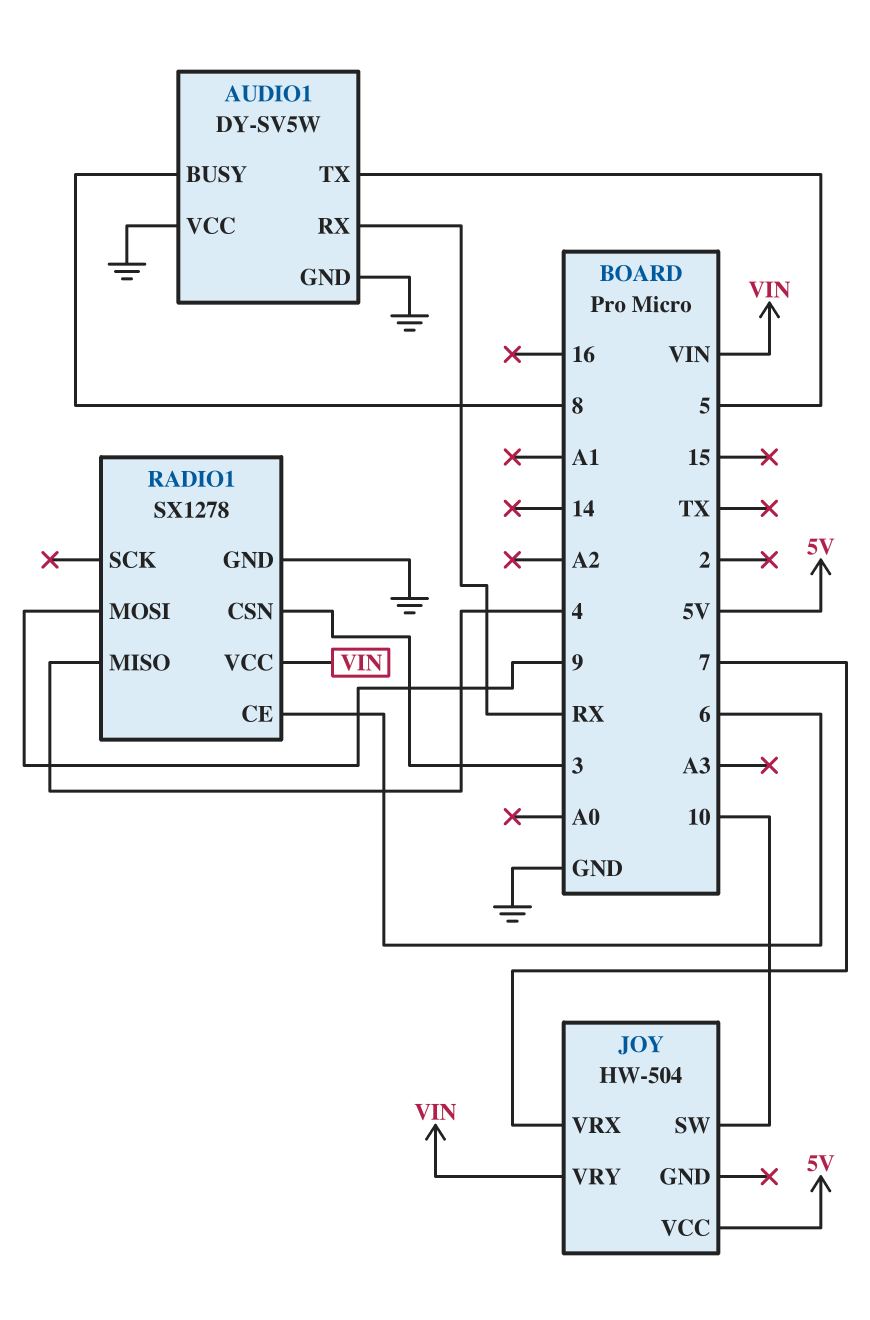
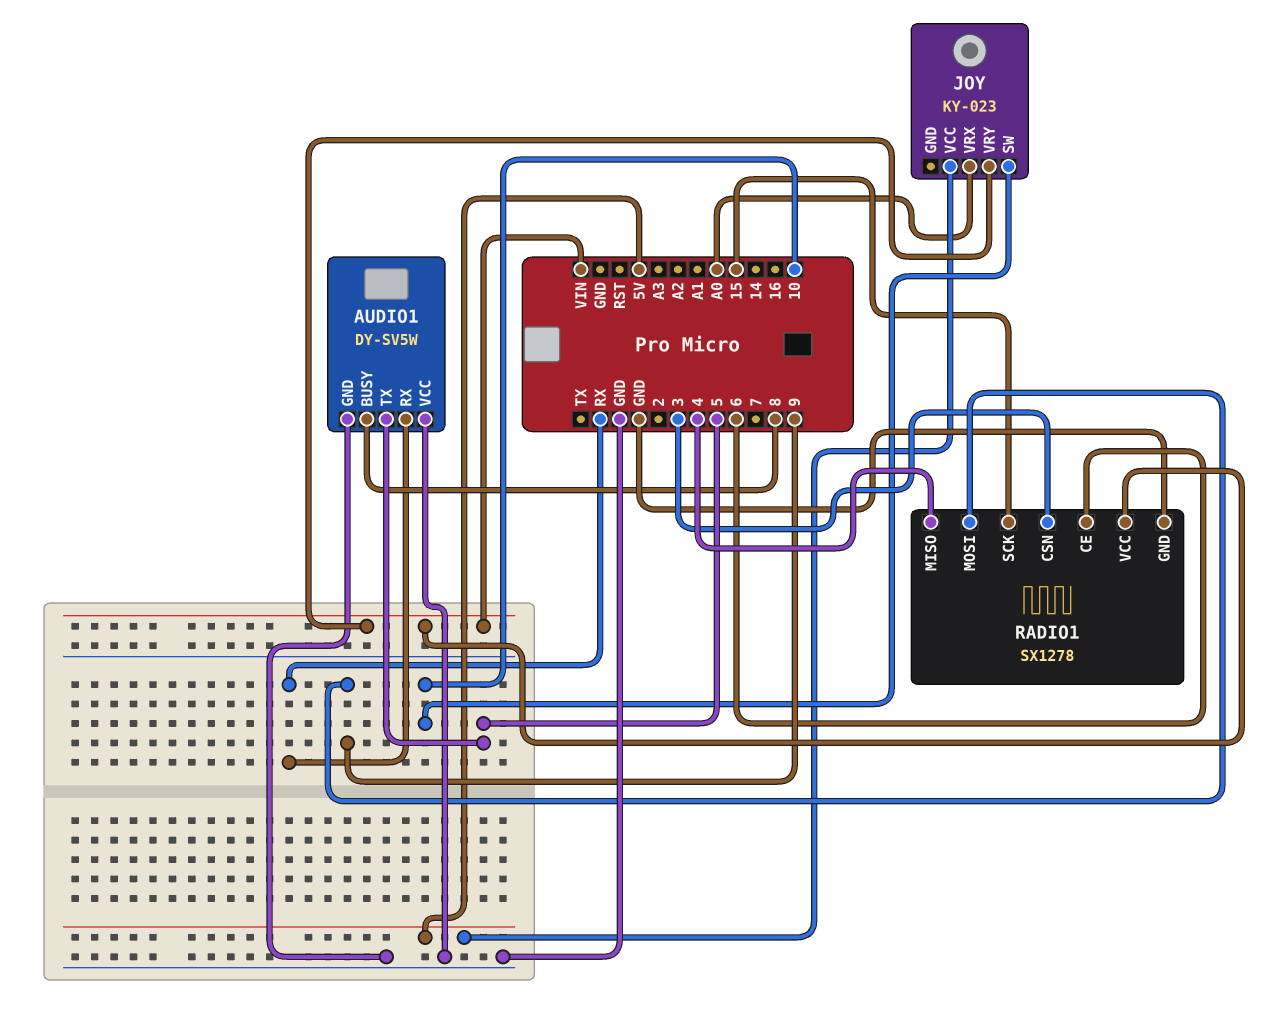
JOY: HW-504 -> KY-023
JOY pin VRX: 7 -> A0
RADIO1 pin SCK: none -> 15

